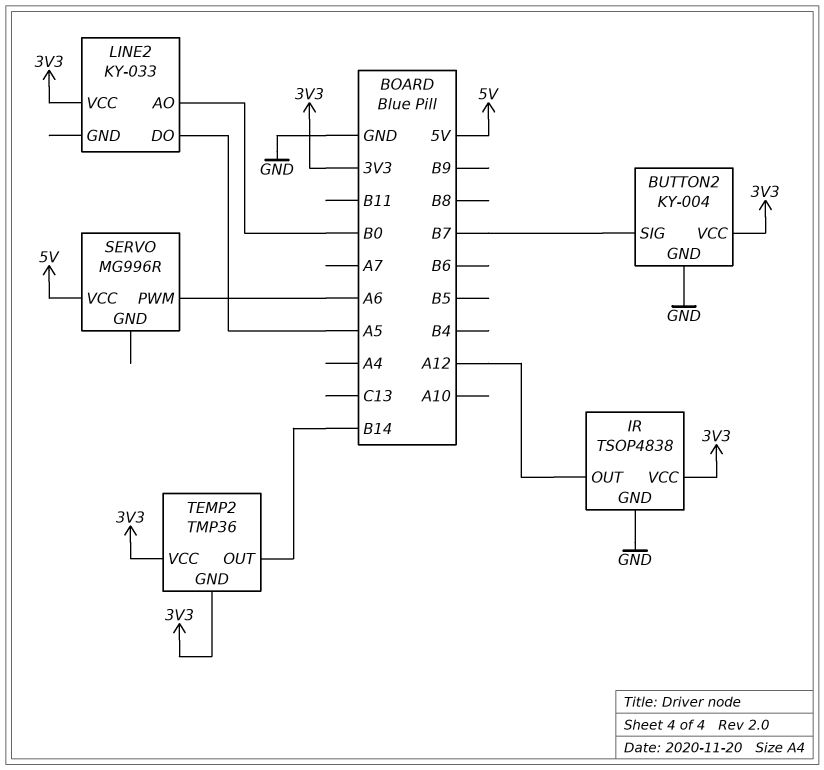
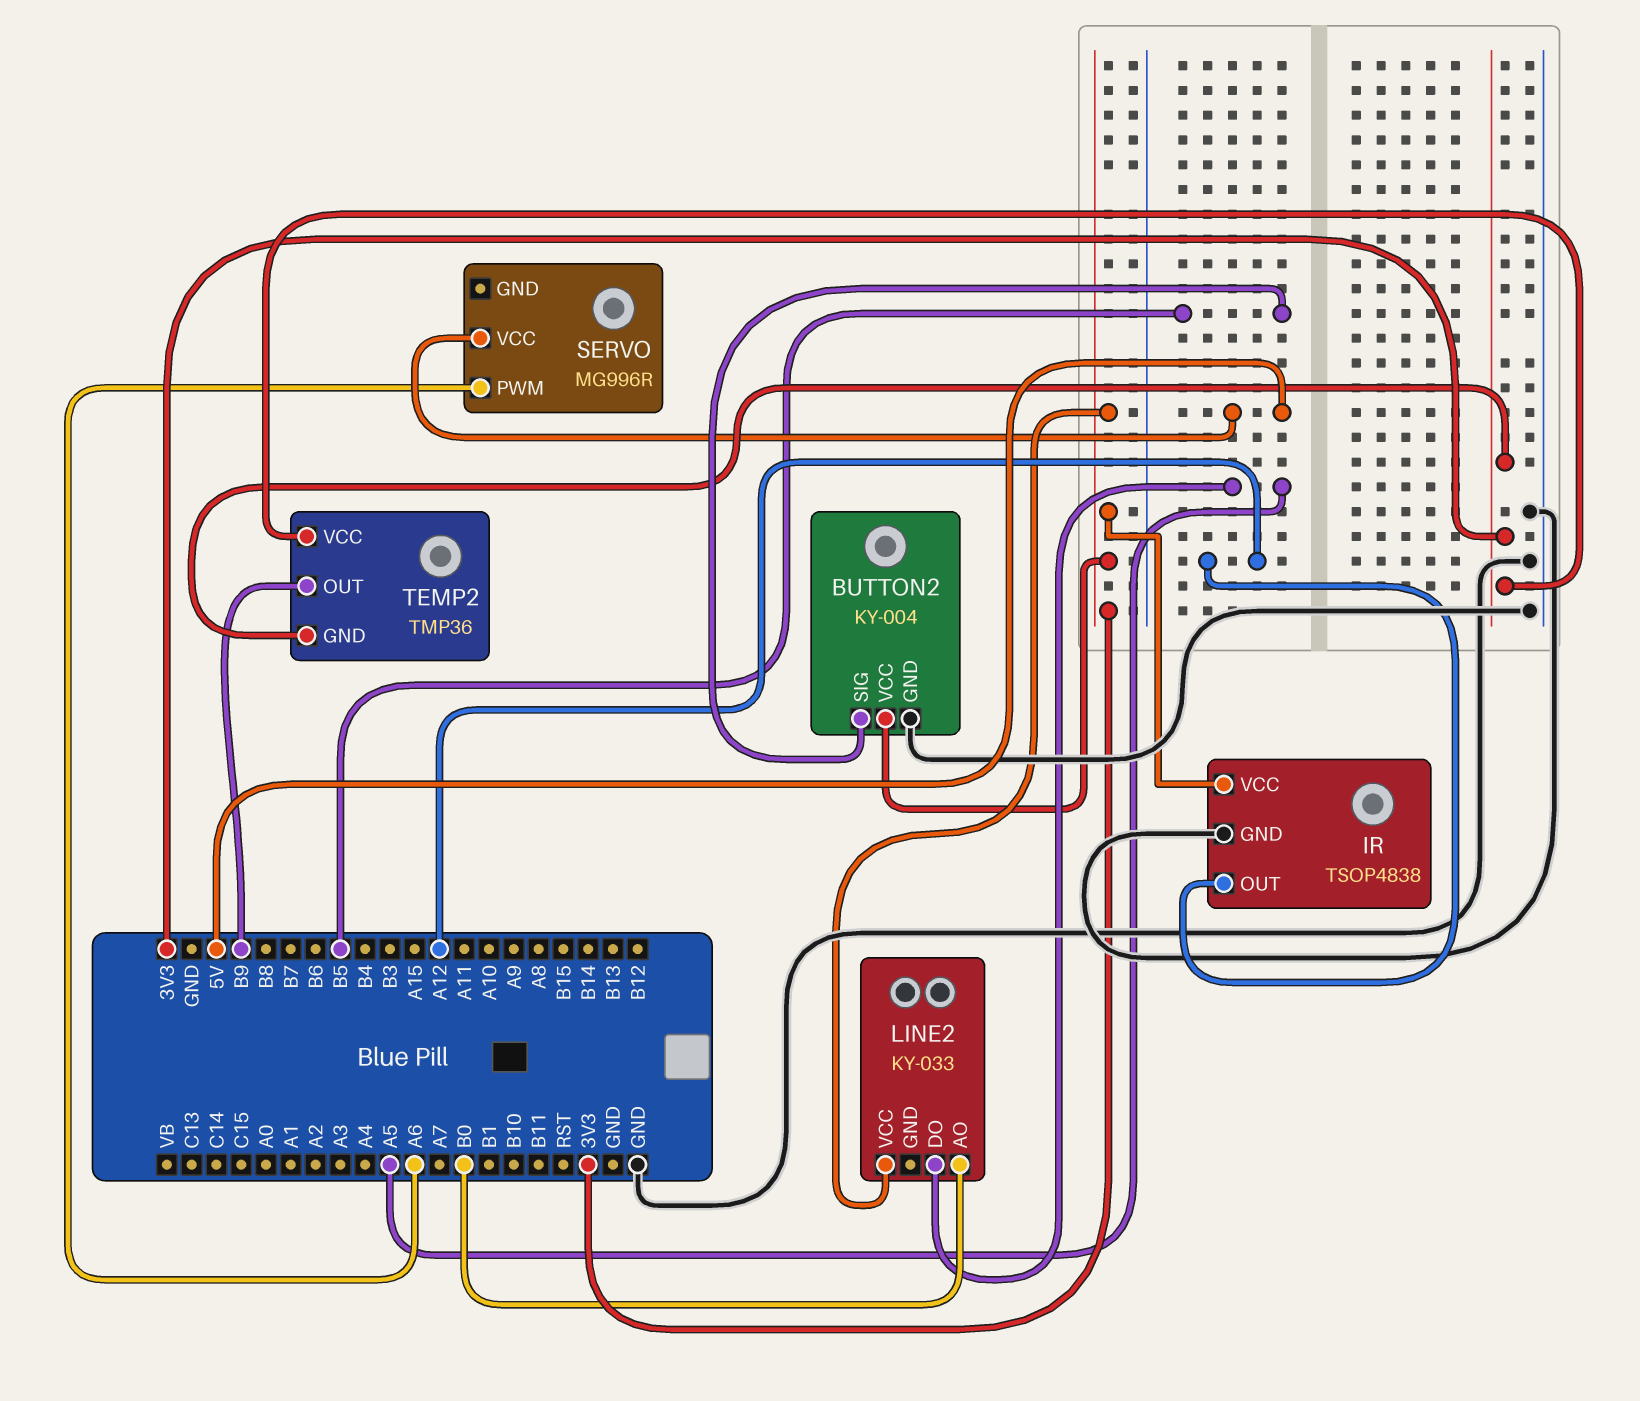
BUTTON2 pin SIG: B7 -> B5
TEMP2 pin OUT: B14 -> B9

